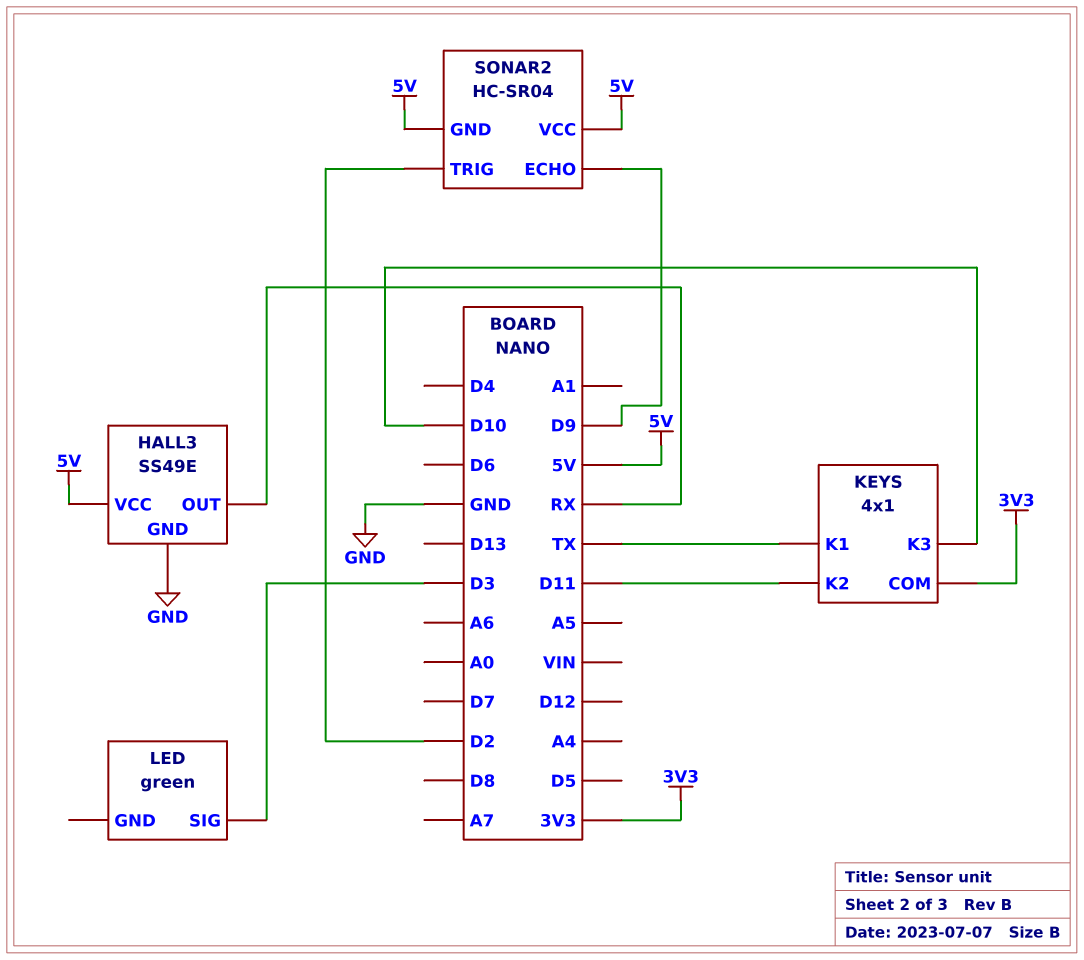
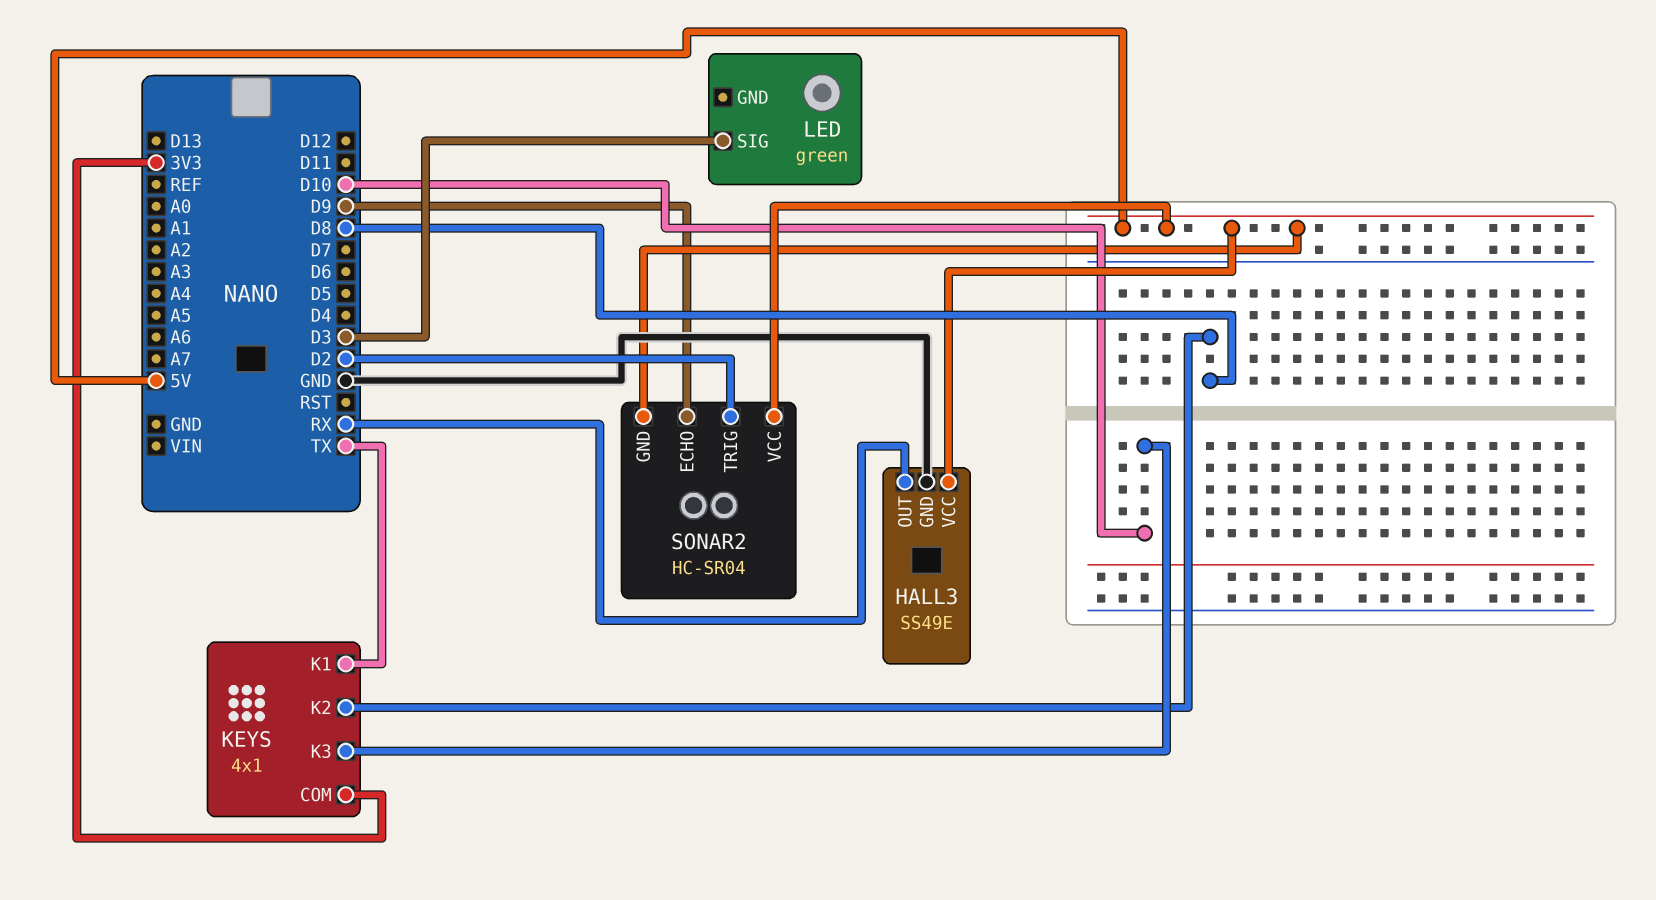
KEYS pin K2: D11 -> D8

